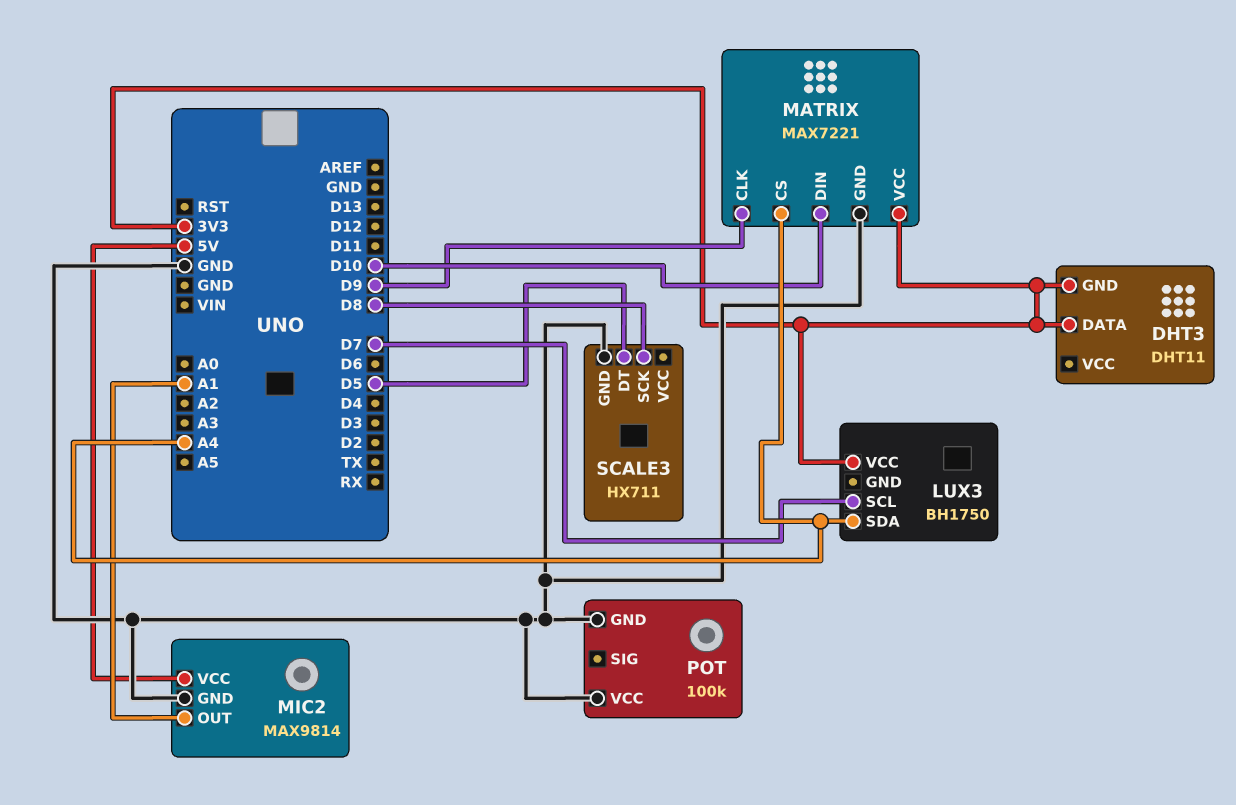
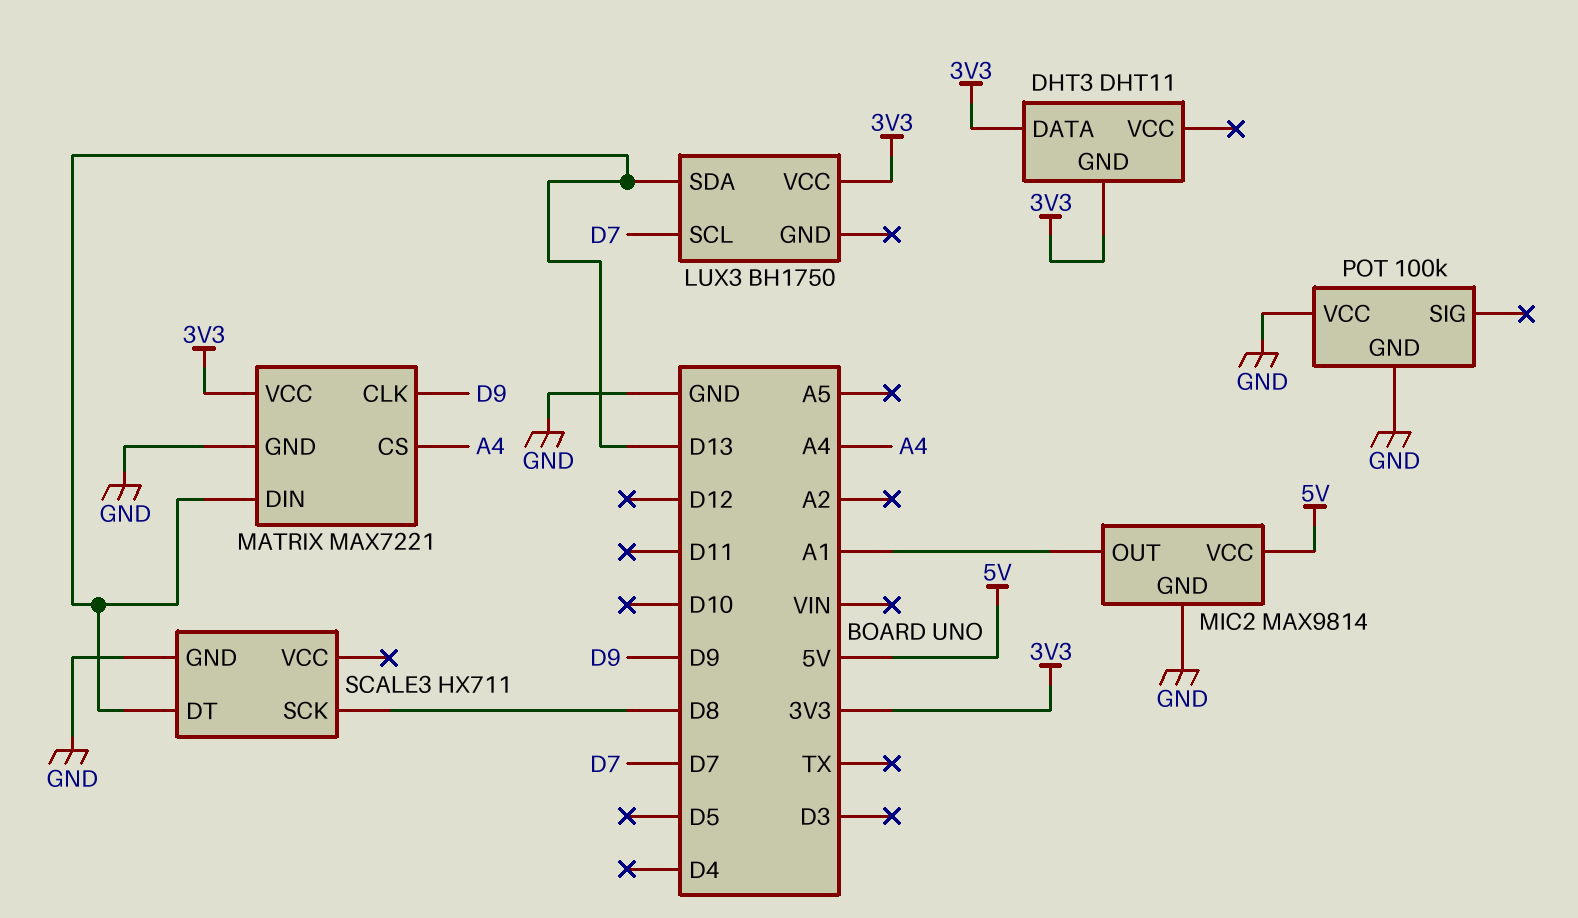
LUX3 pin SDA: A4 -> D13
MATRIX pin DIN: D10 -> D13
SCALE3 pin DT: D5 -> D13

